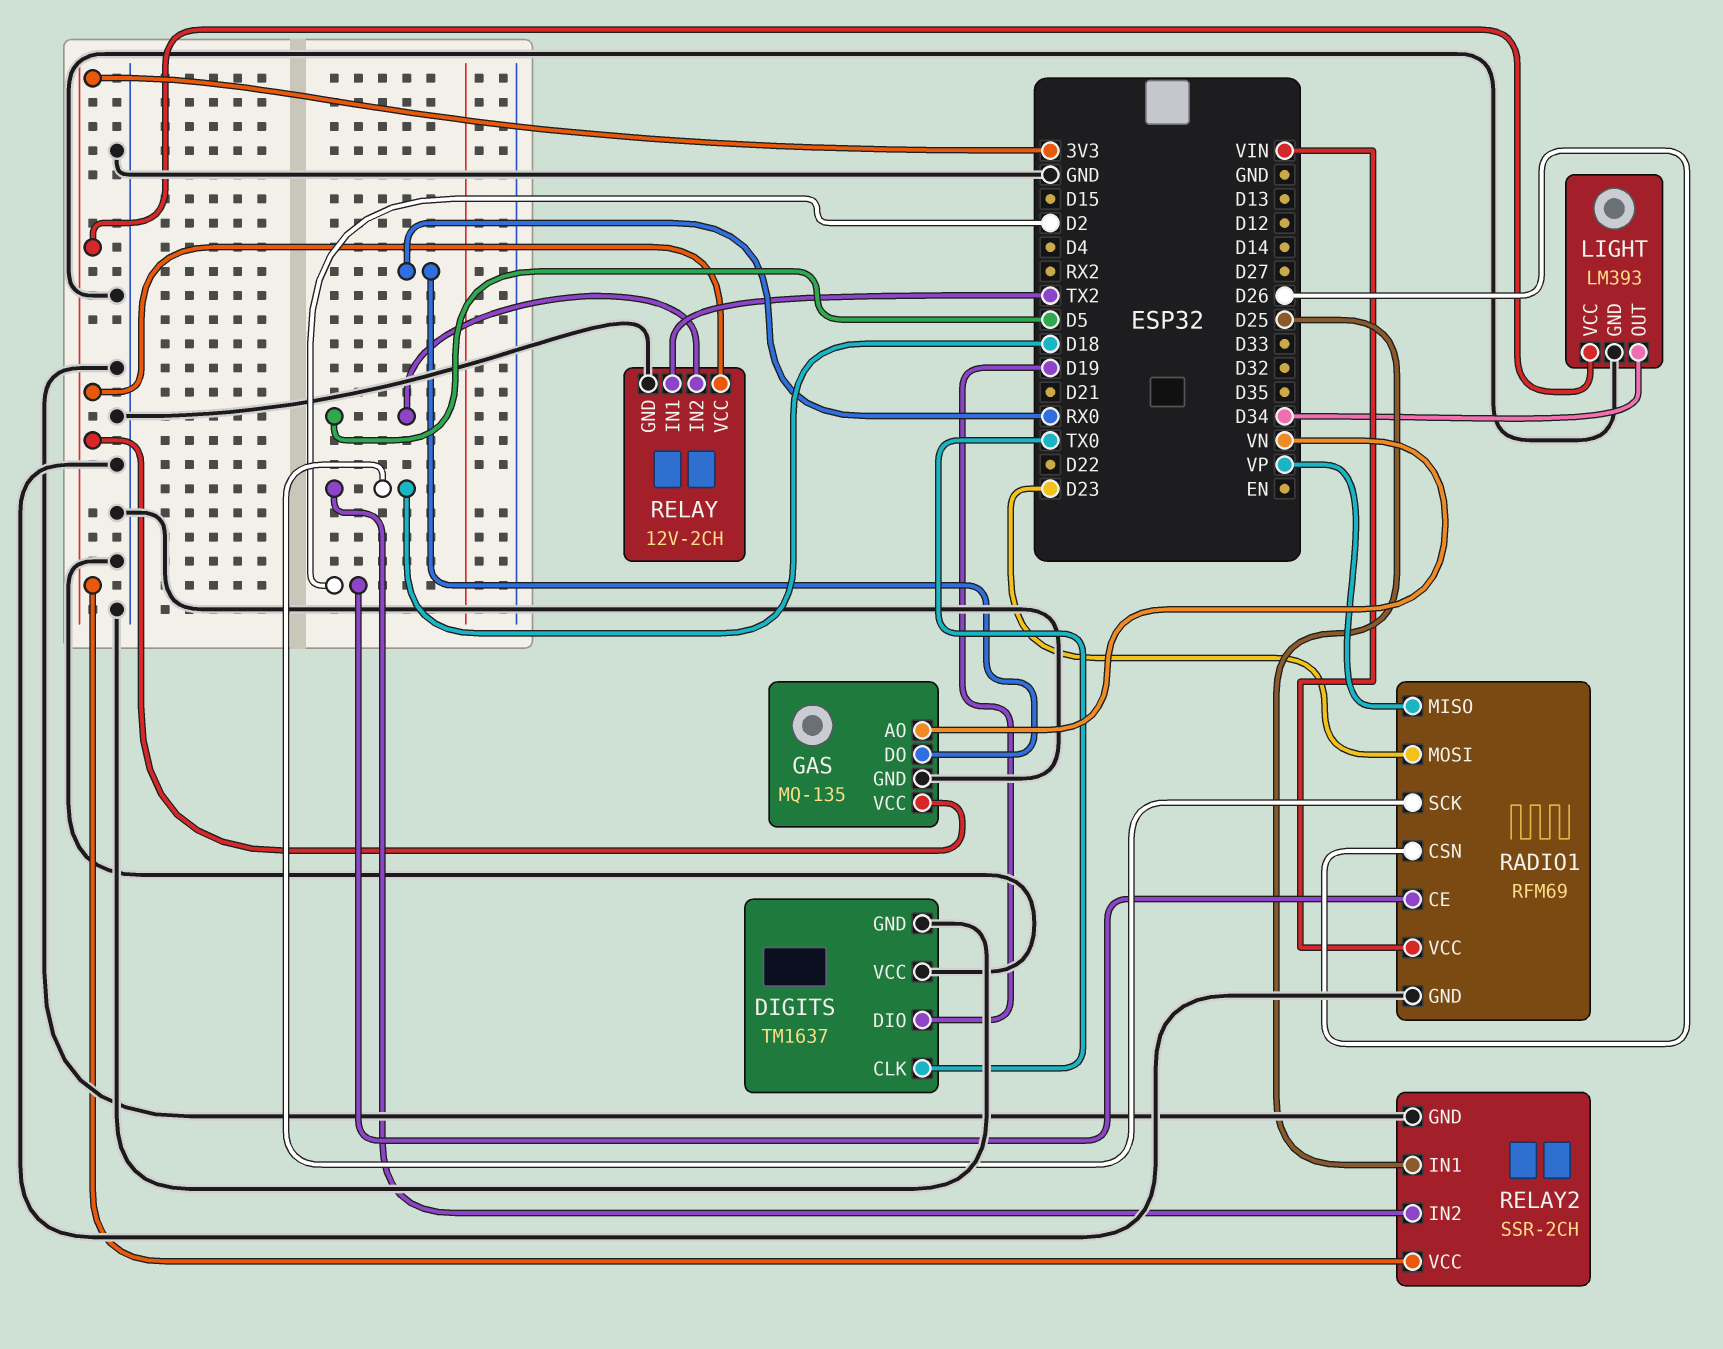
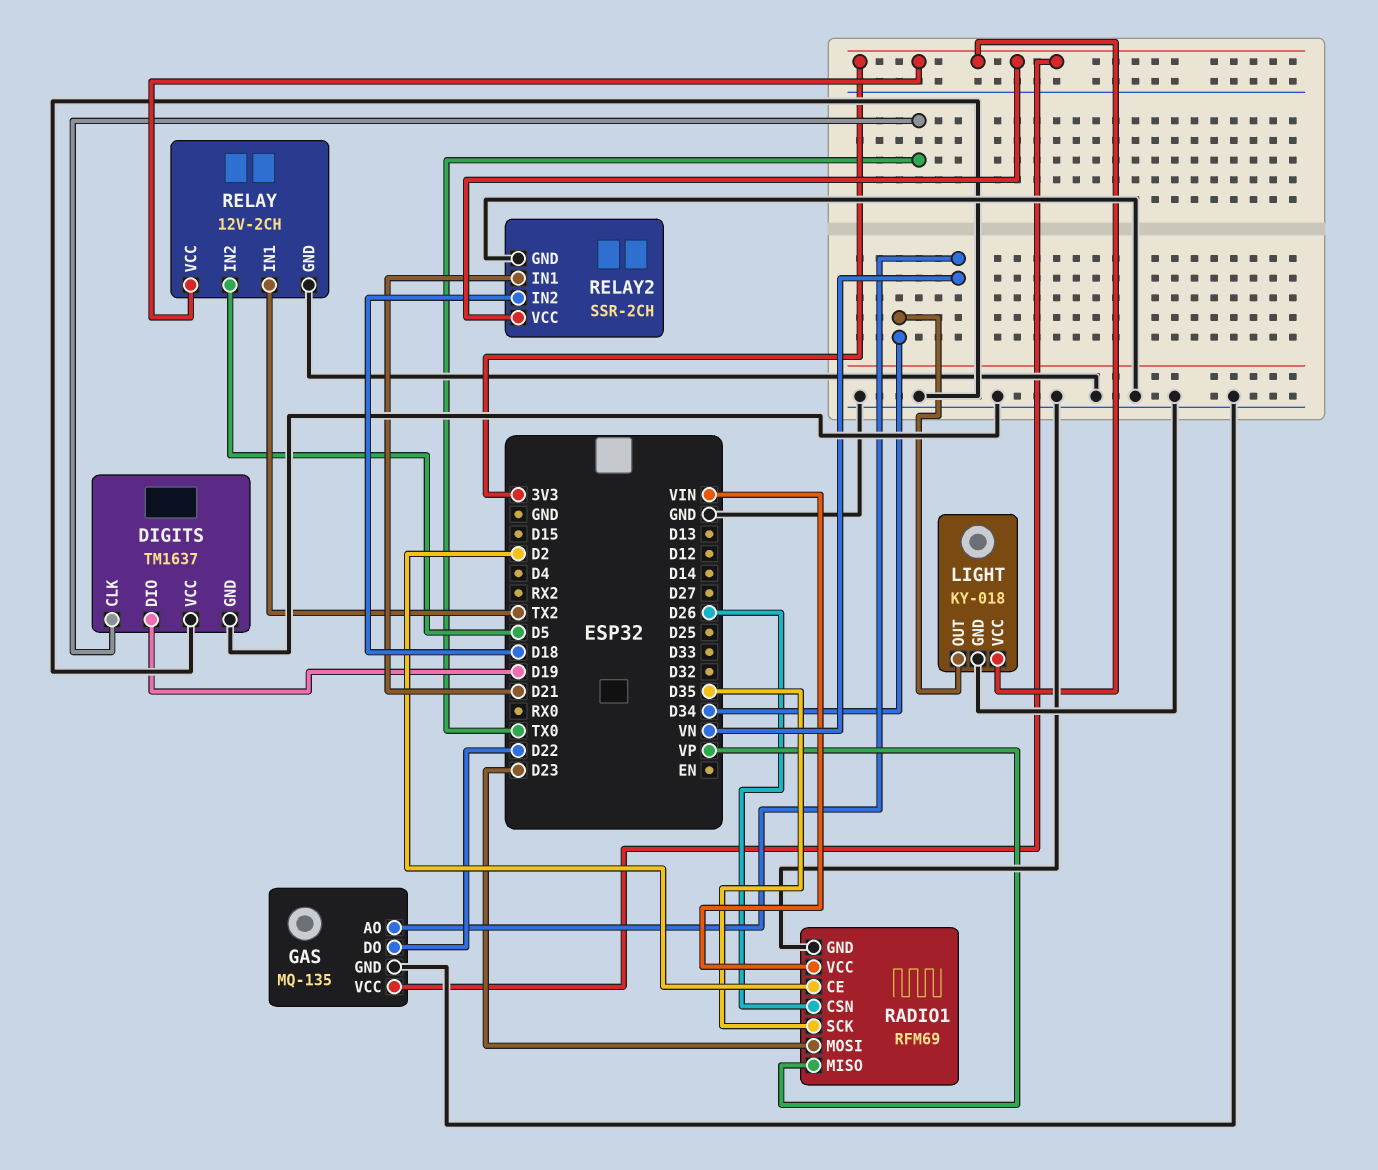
GAS pin DO: RX0 -> D22
LIGHT: LM393 -> KY-018
RADIO1 pin SCK: D18 -> D35
RELAY2 pin IN1: D25 -> D21

